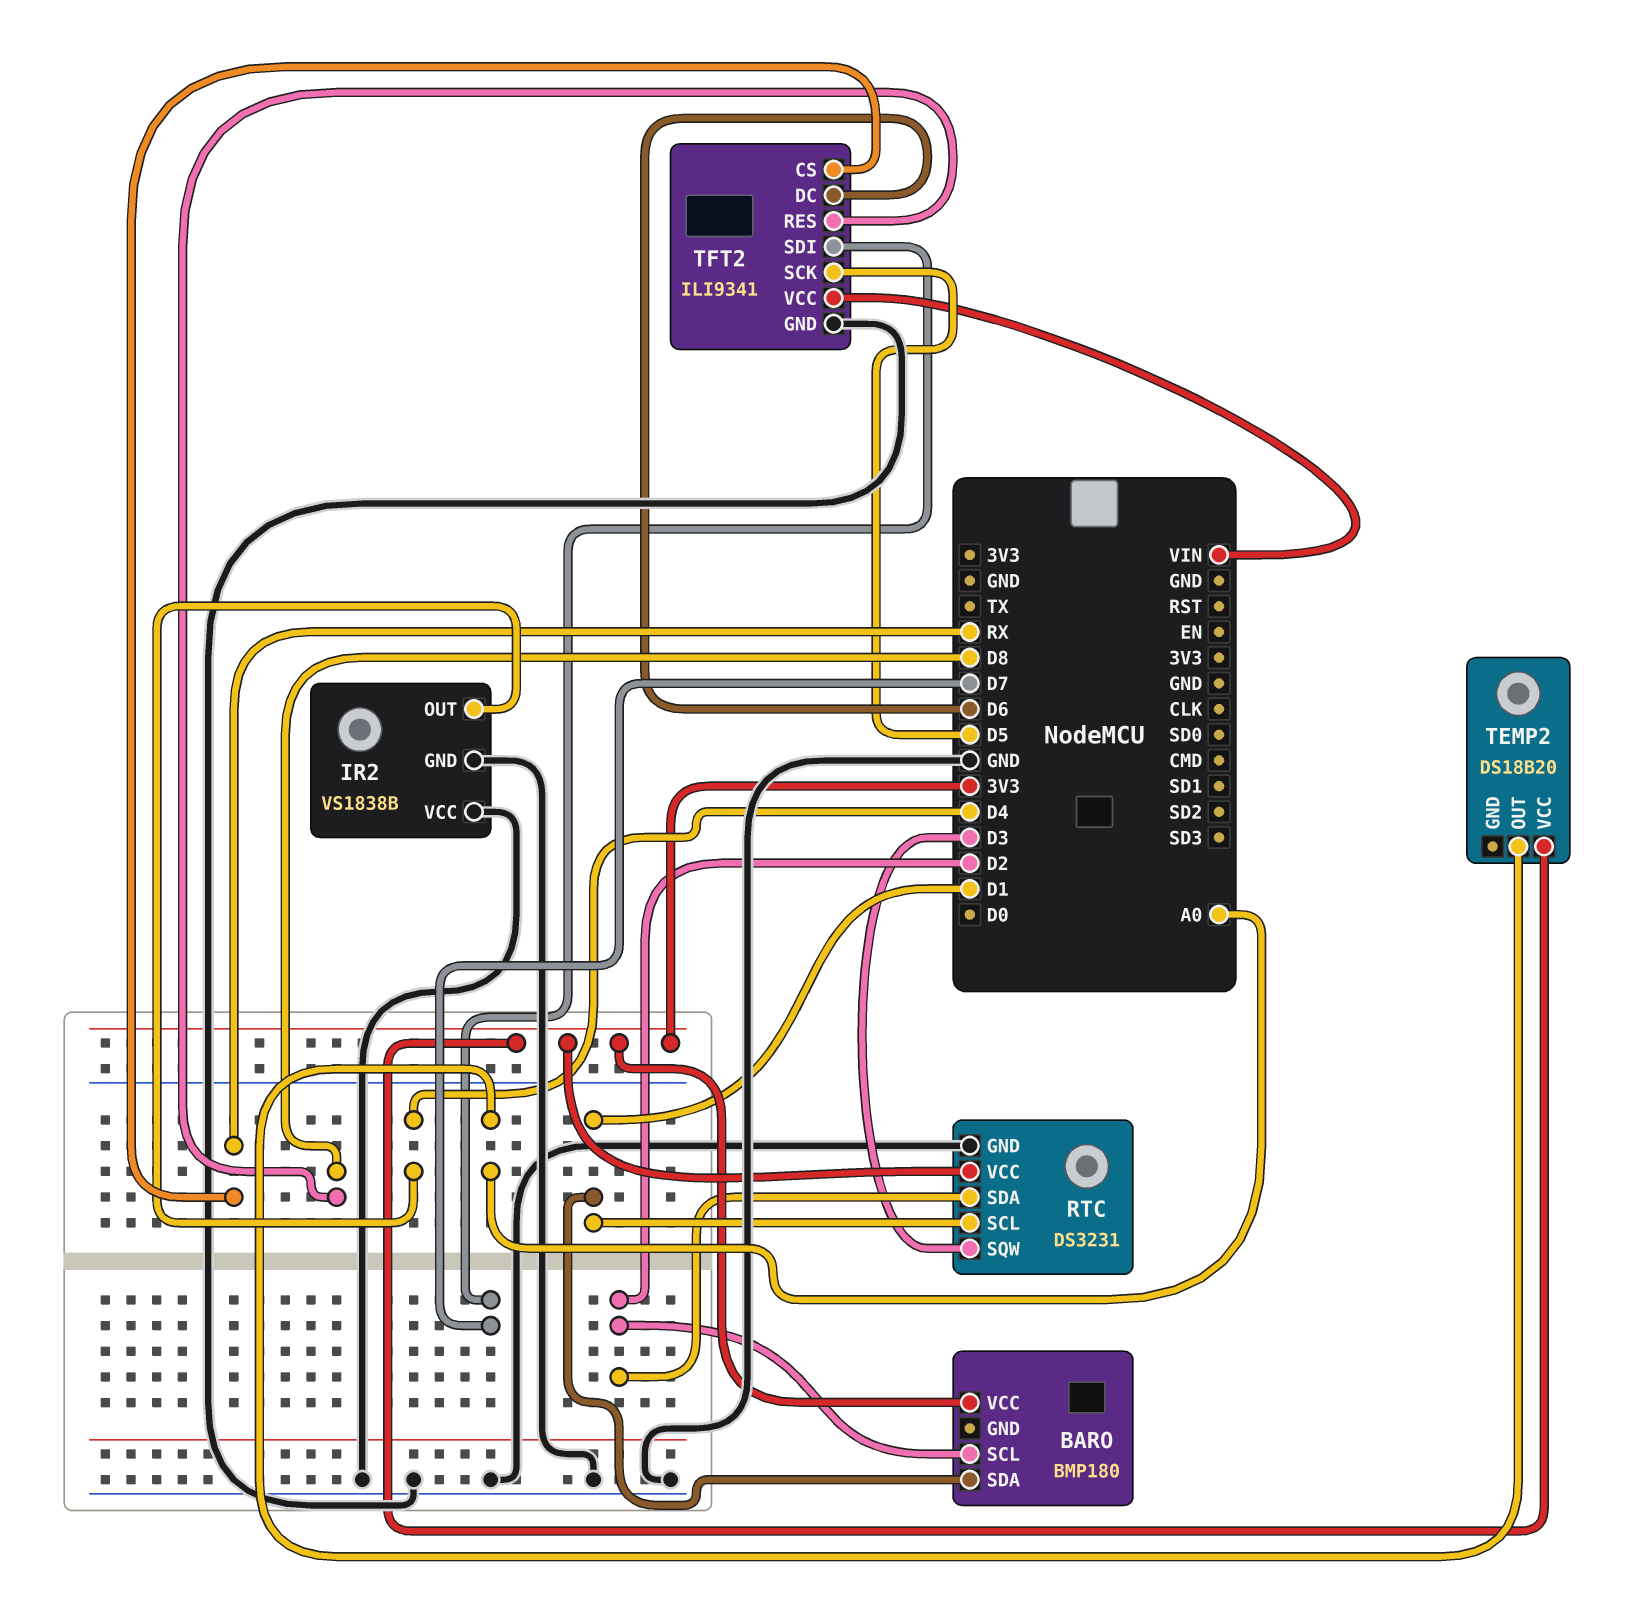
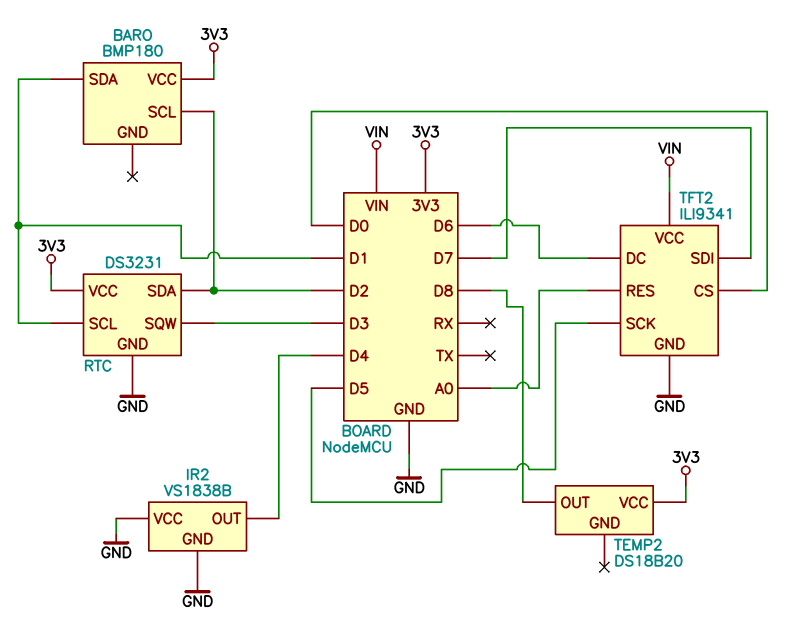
TEMP2 pin OUT: A0 -> D8
TFT2 pin CS: RX -> D0
TFT2 pin RES: D8 -> A0

